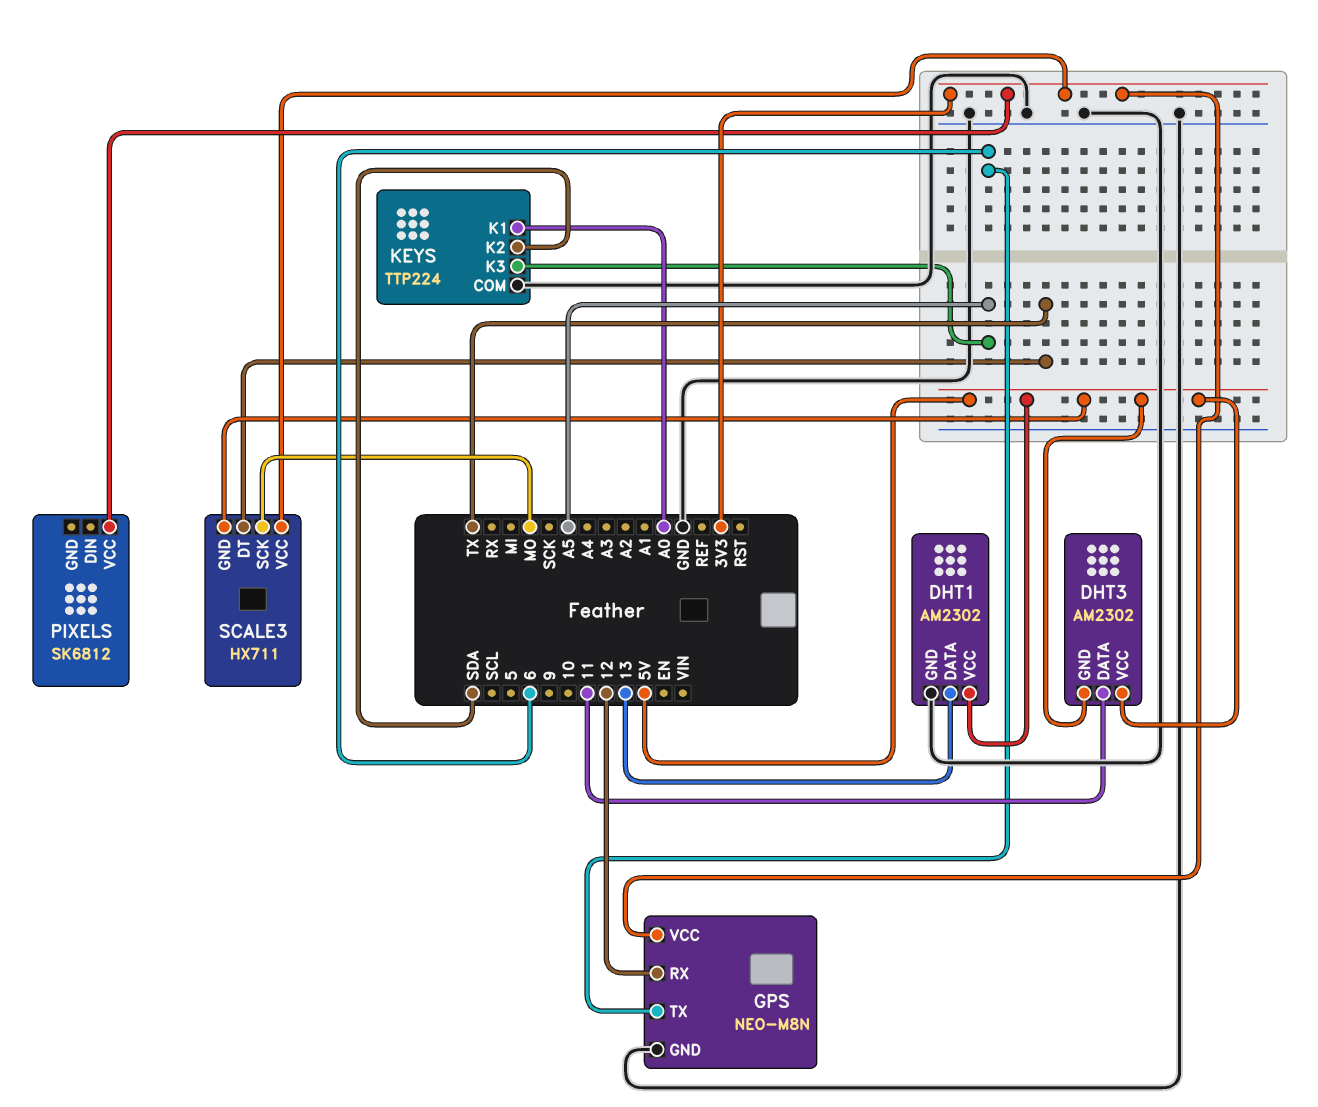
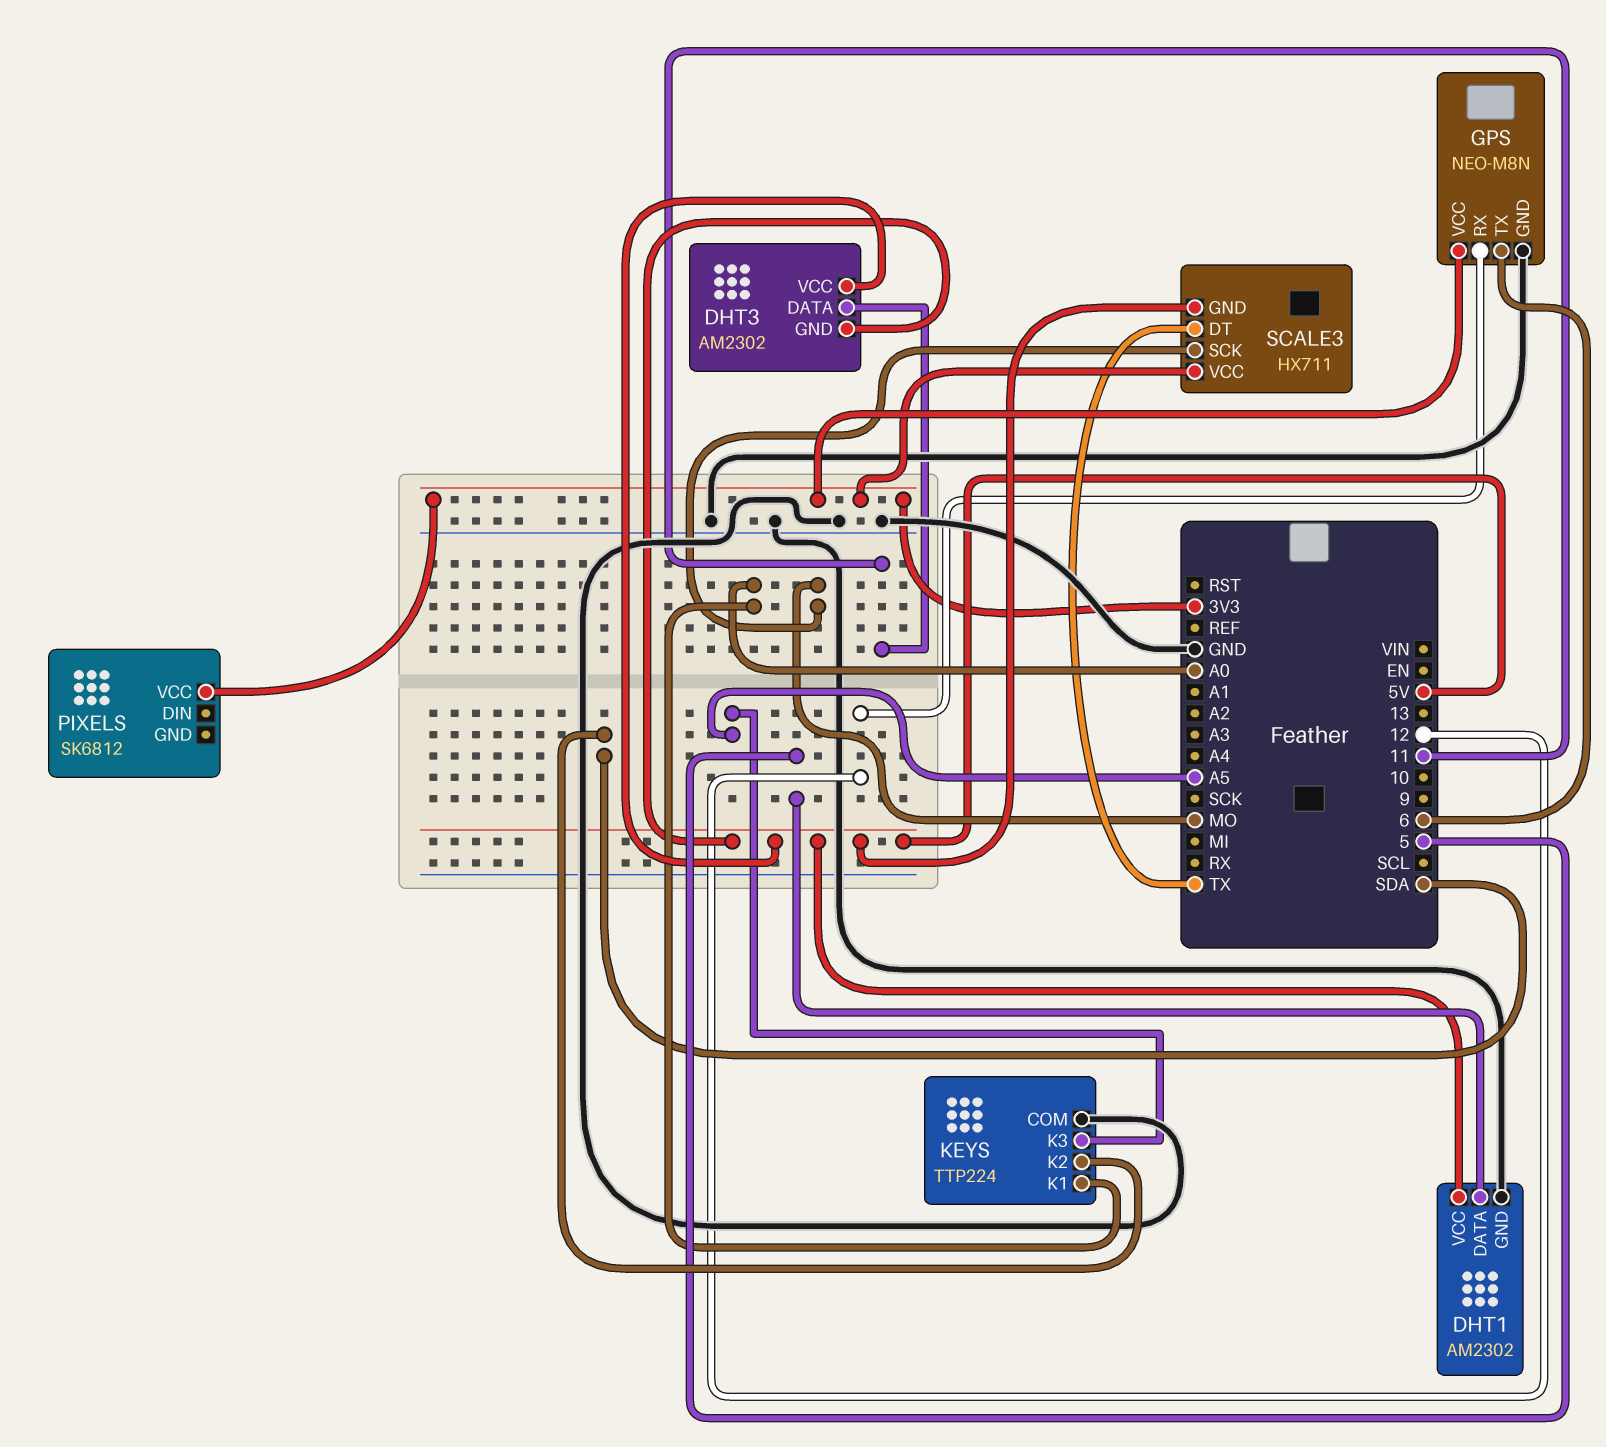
DHT1 pin DATA: 13 -> 5

